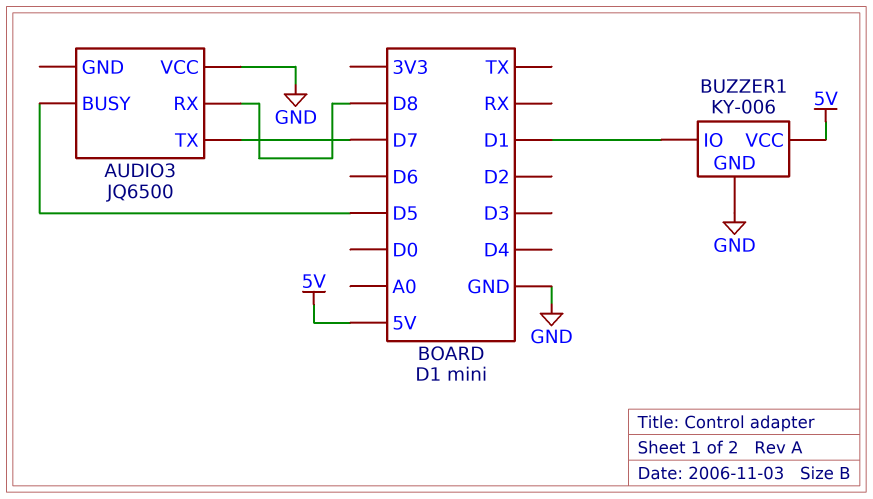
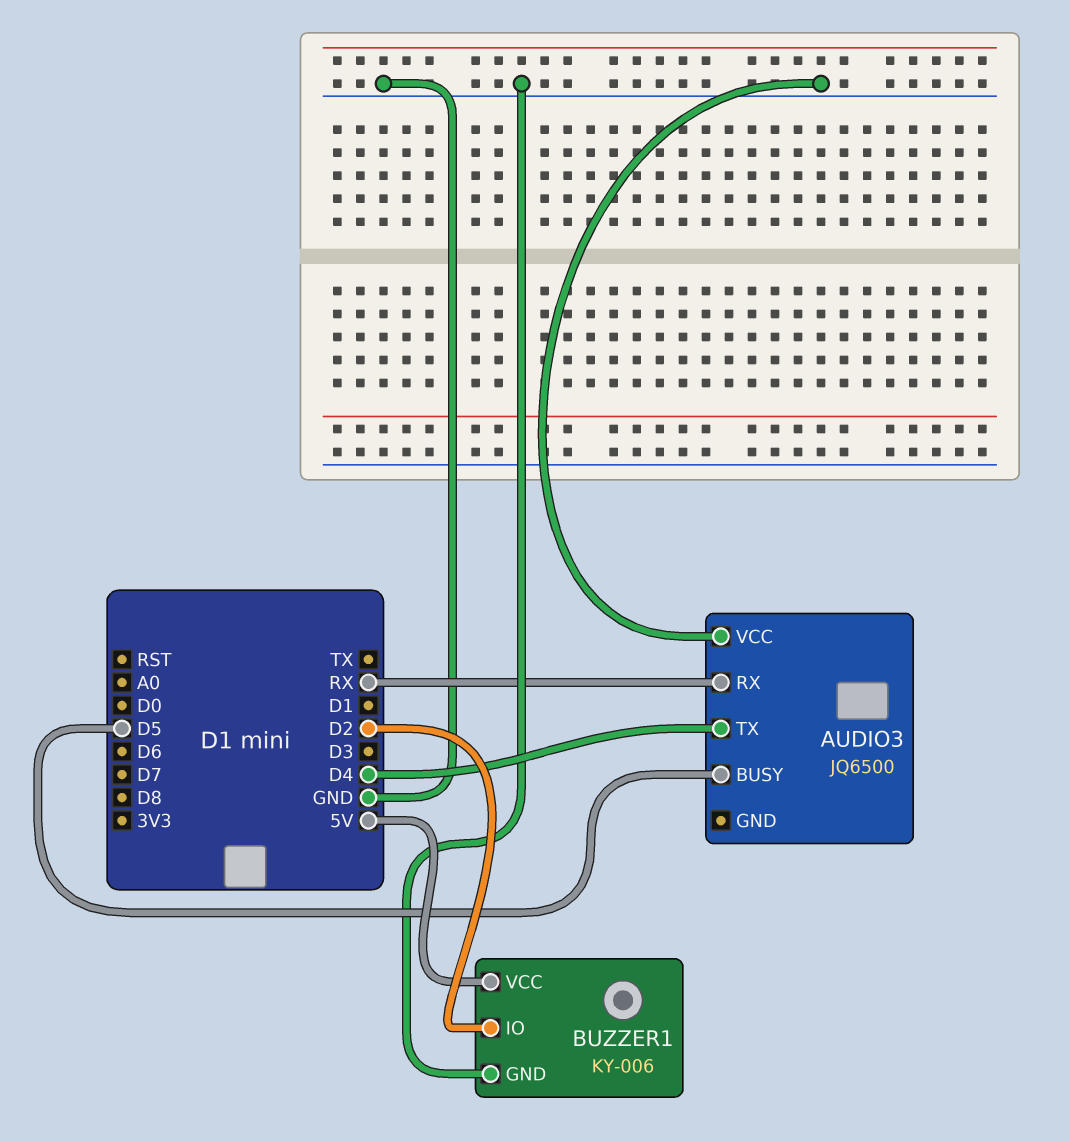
AUDIO3 pin RX: D8 -> RX
AUDIO3 pin TX: D7 -> D4
BUZZER1 pin IO: D1 -> D2

